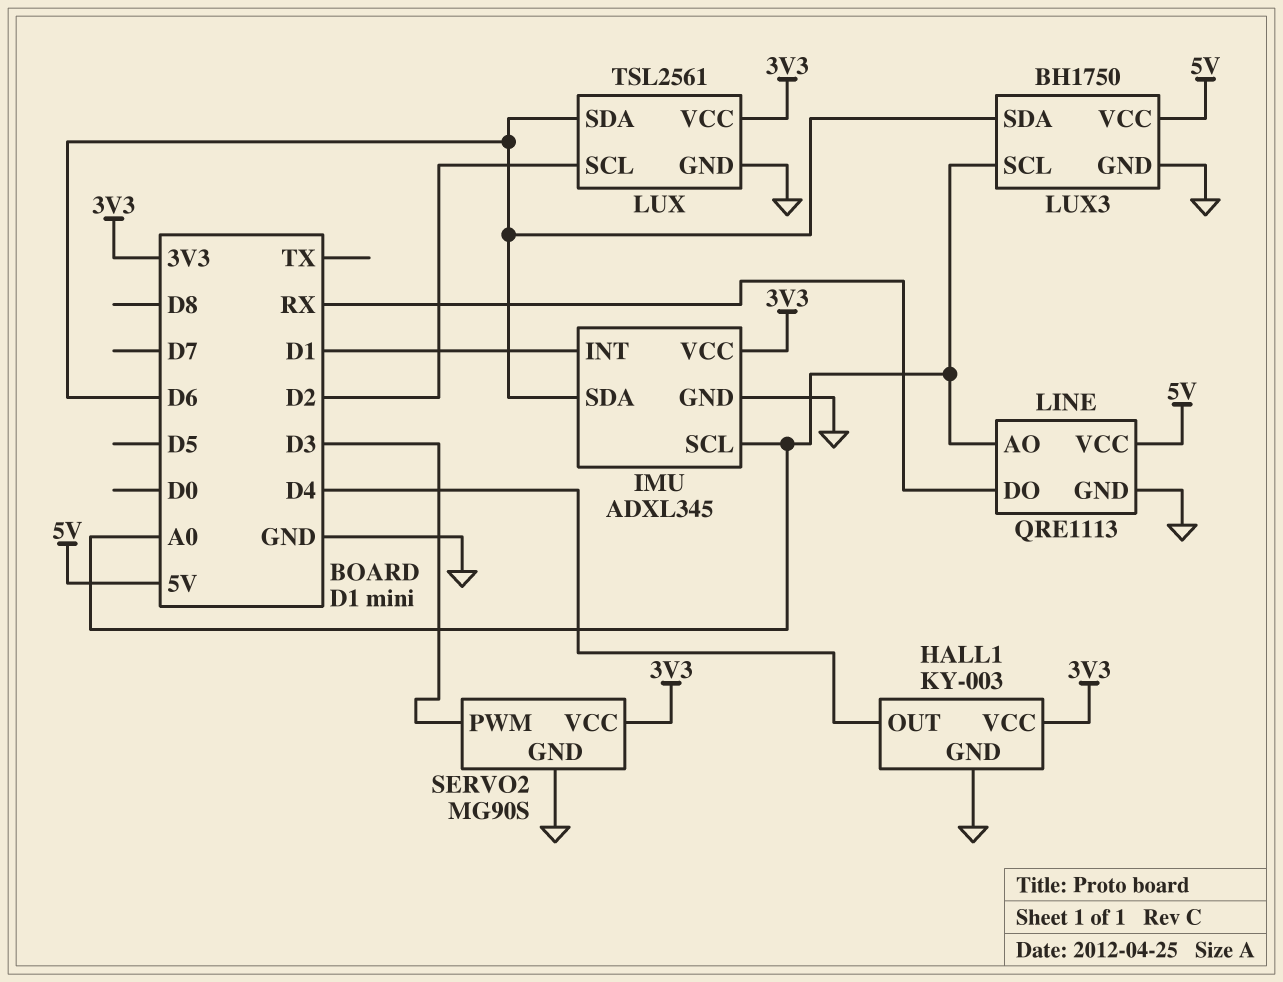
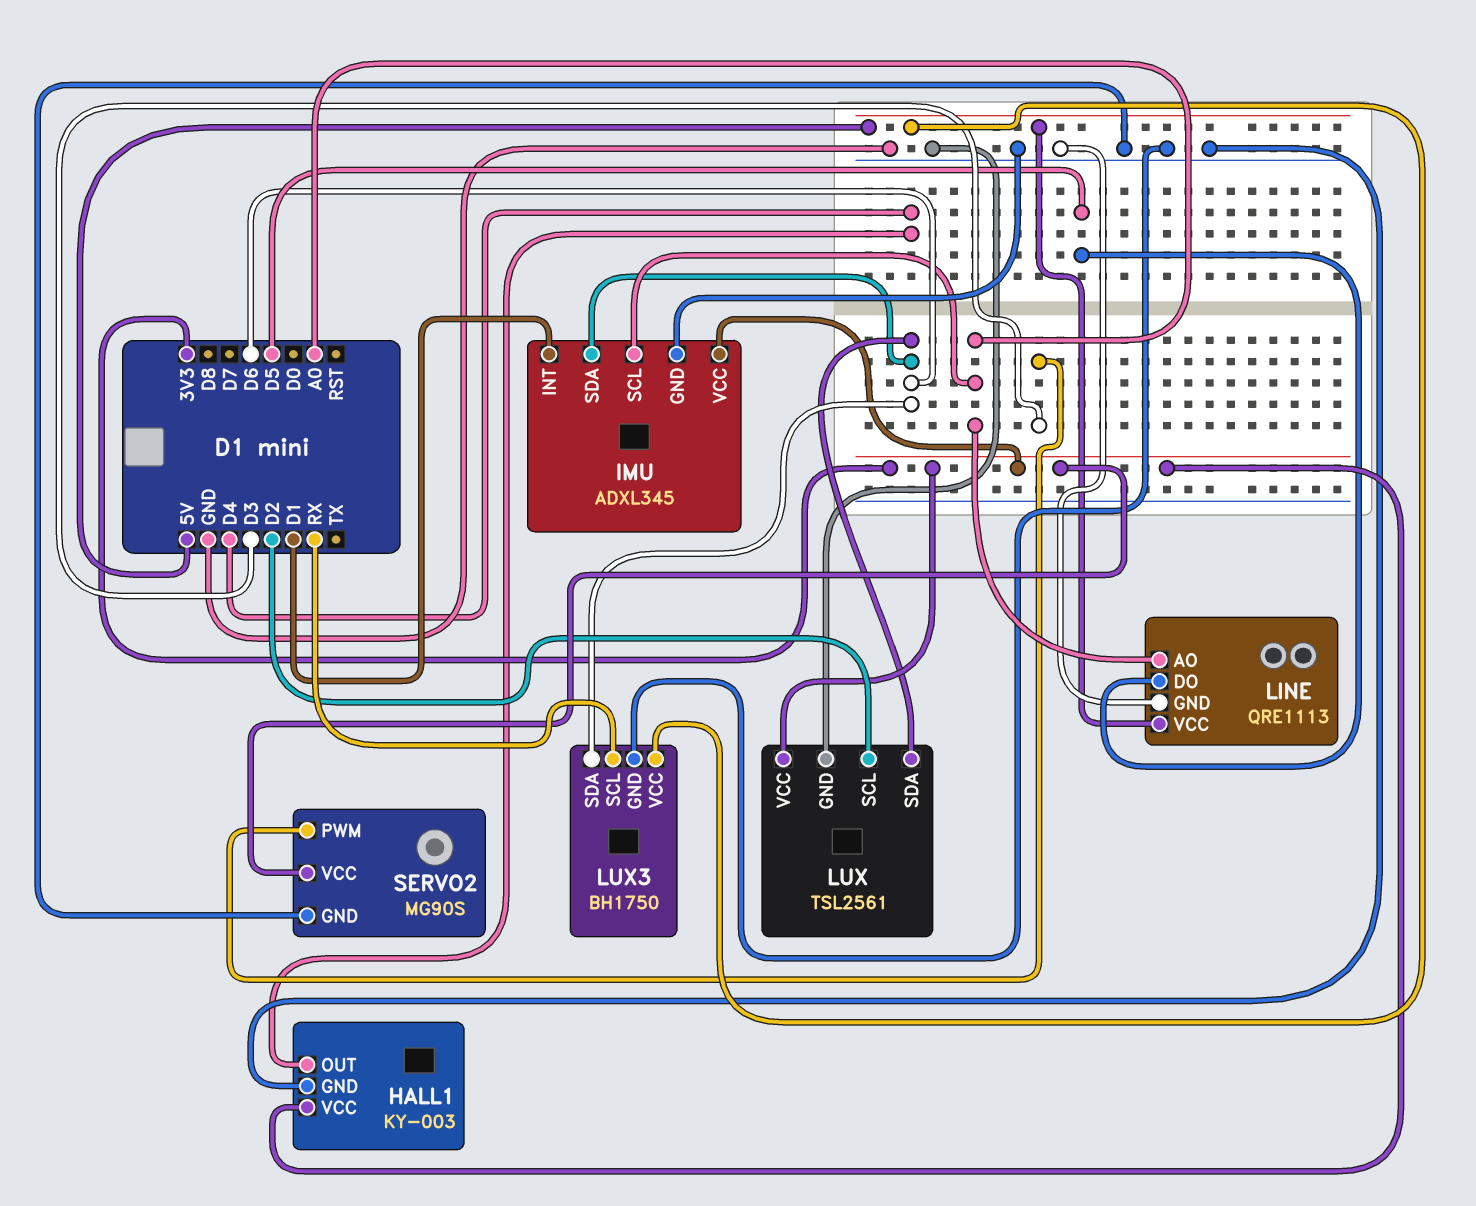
LINE pin DO: RX -> D5
LUX3 pin SCL: A0 -> RX

